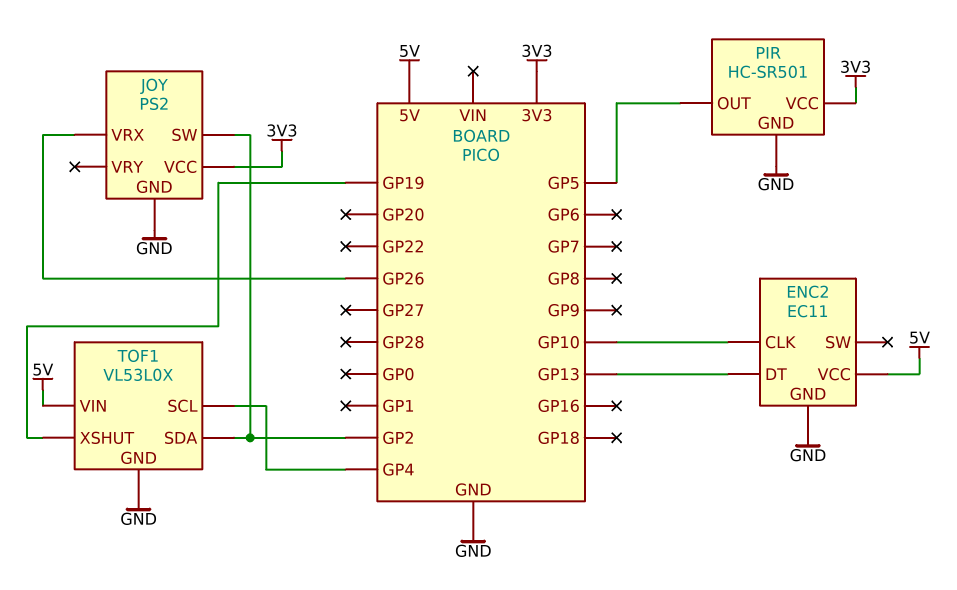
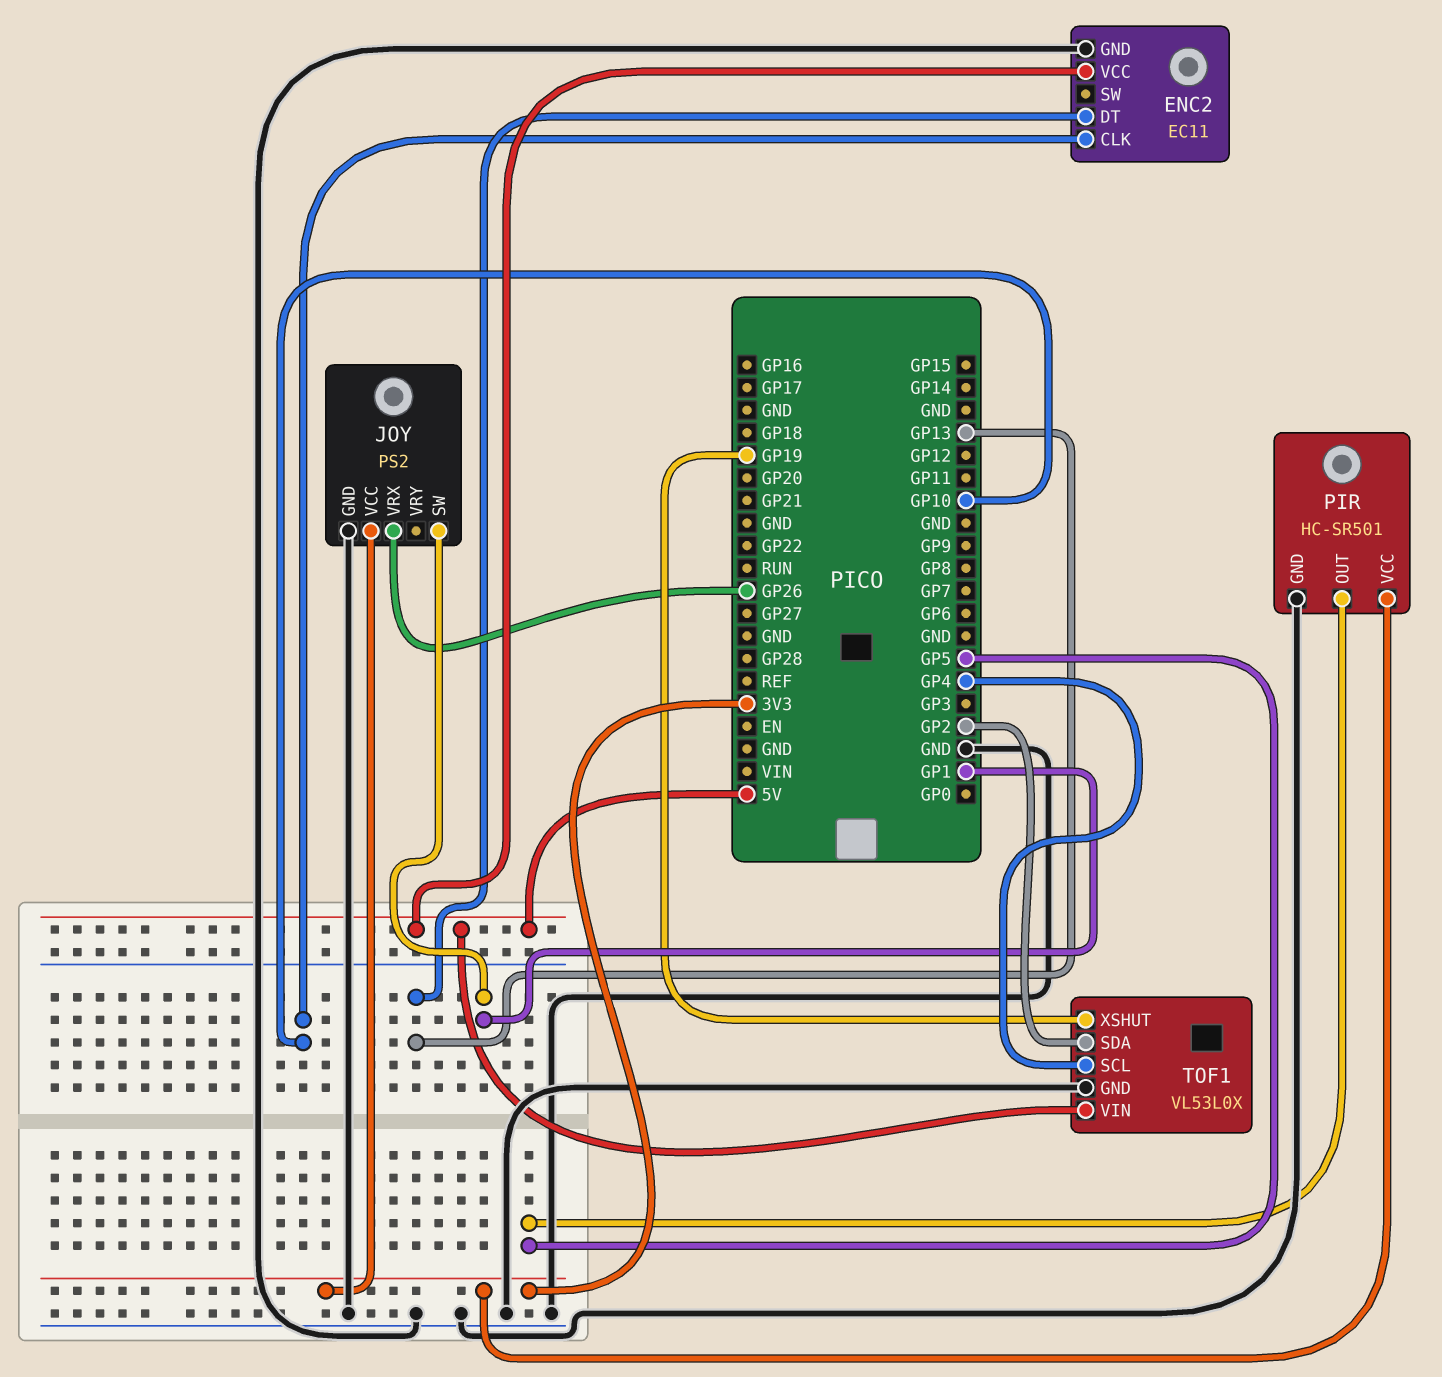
JOY pin SW: GP2 -> GP1

